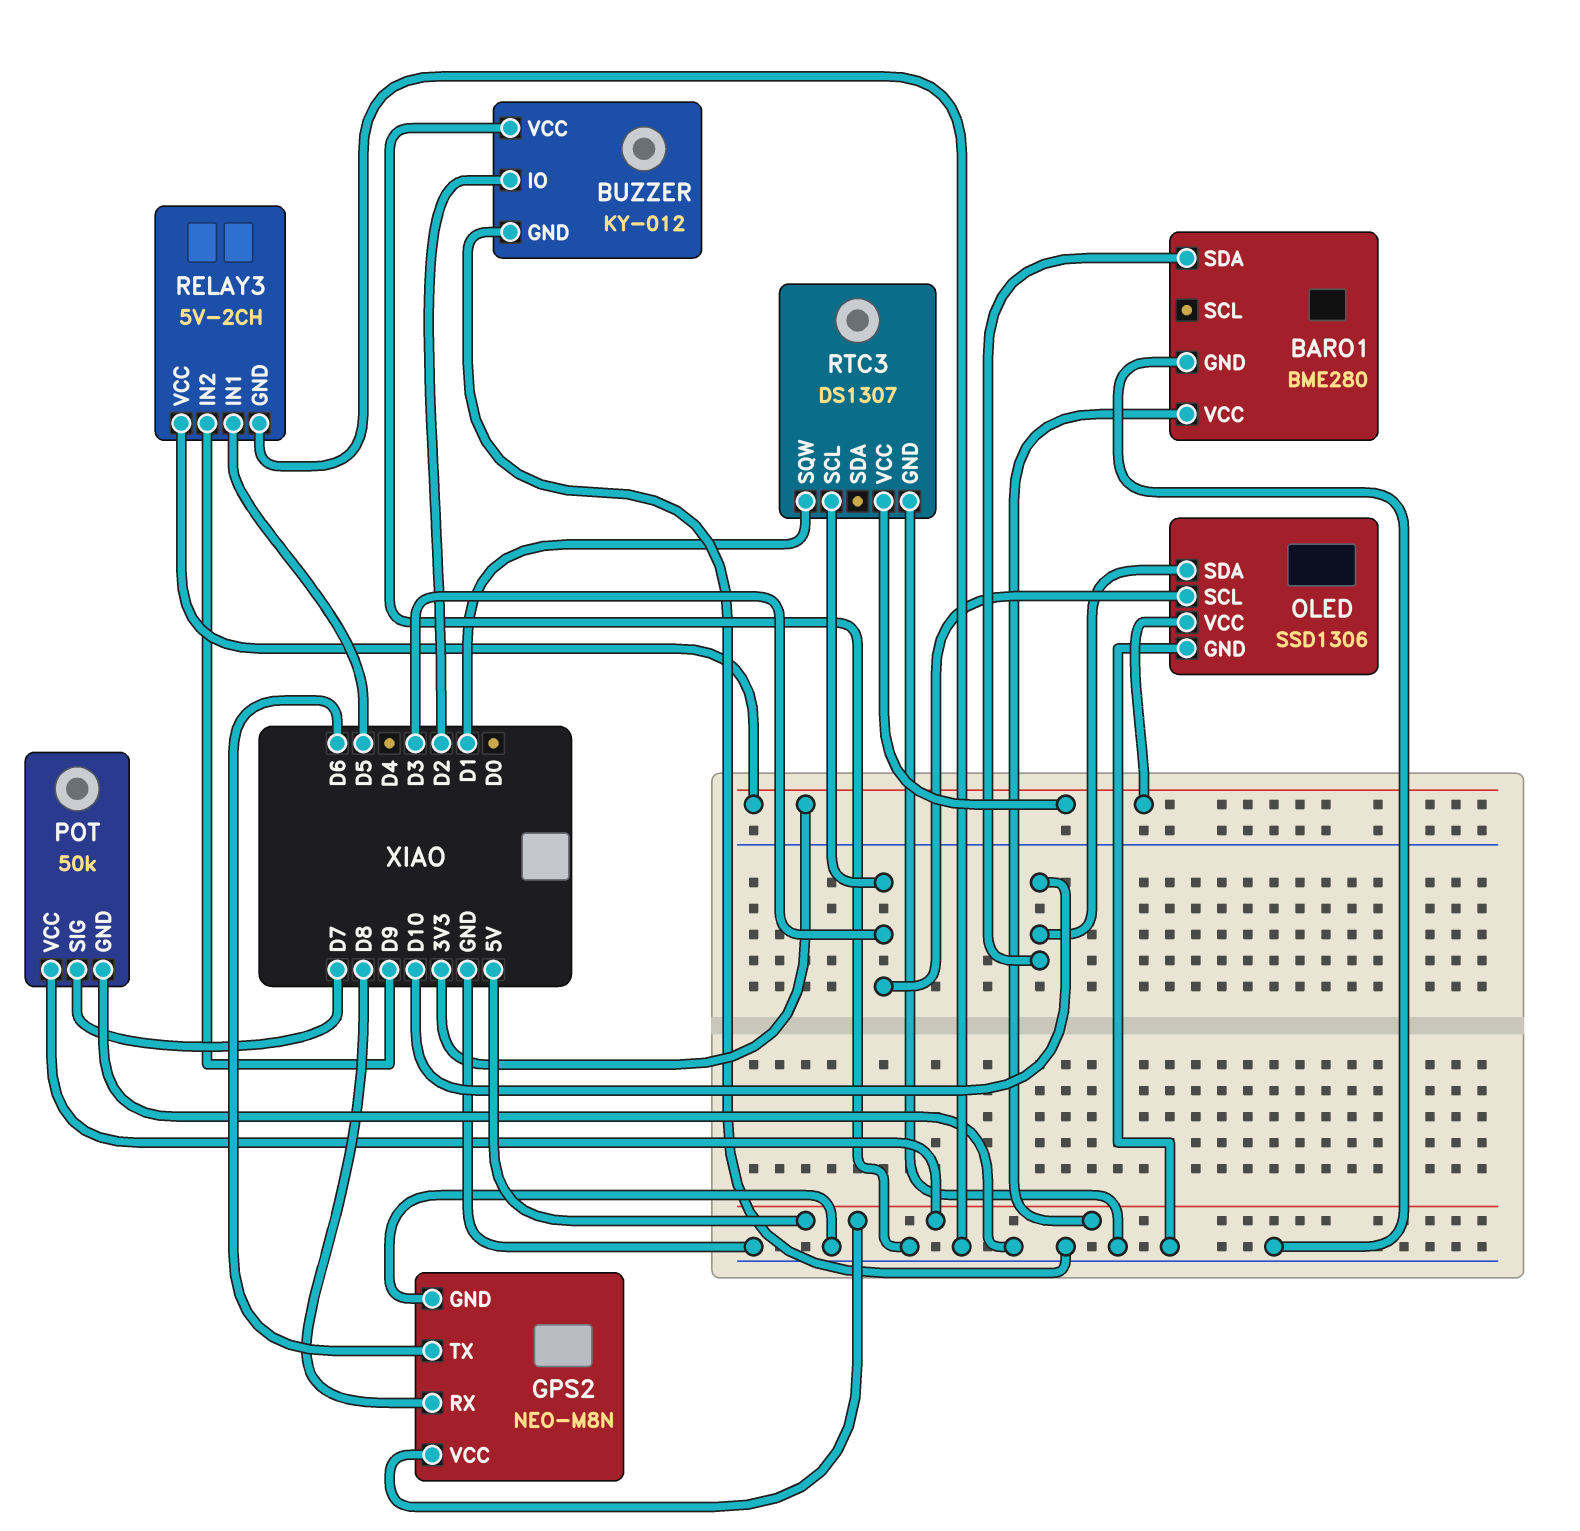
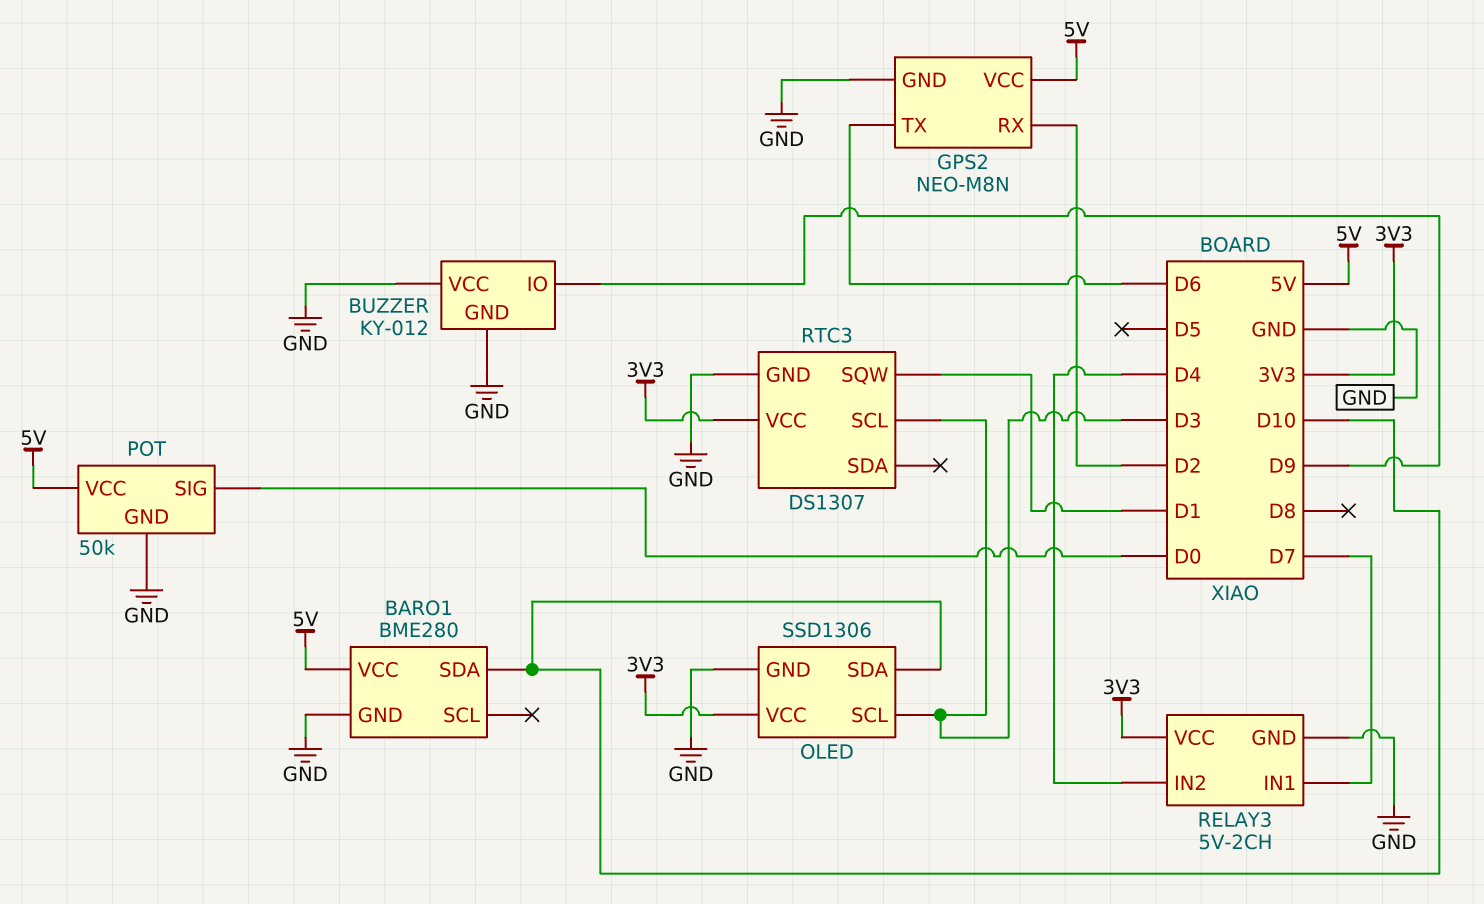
BUZZER pin IO: D2 -> D9
GPS2 pin RX: D8 -> D2
POT pin SIG: D7 -> D0
RELAY3 pin IN1: D5 -> D7
RELAY3 pin IN2: D9 -> D4

